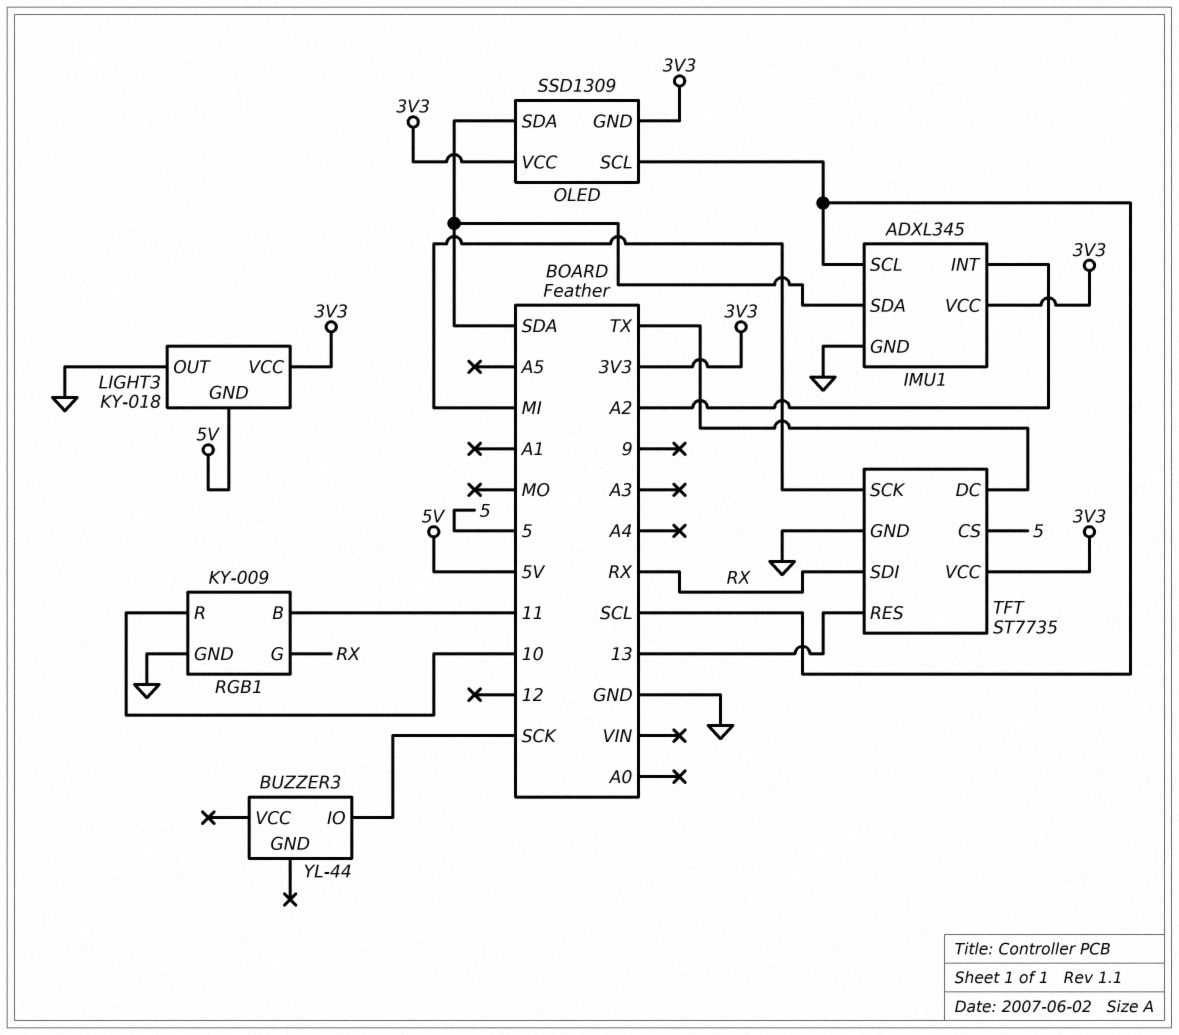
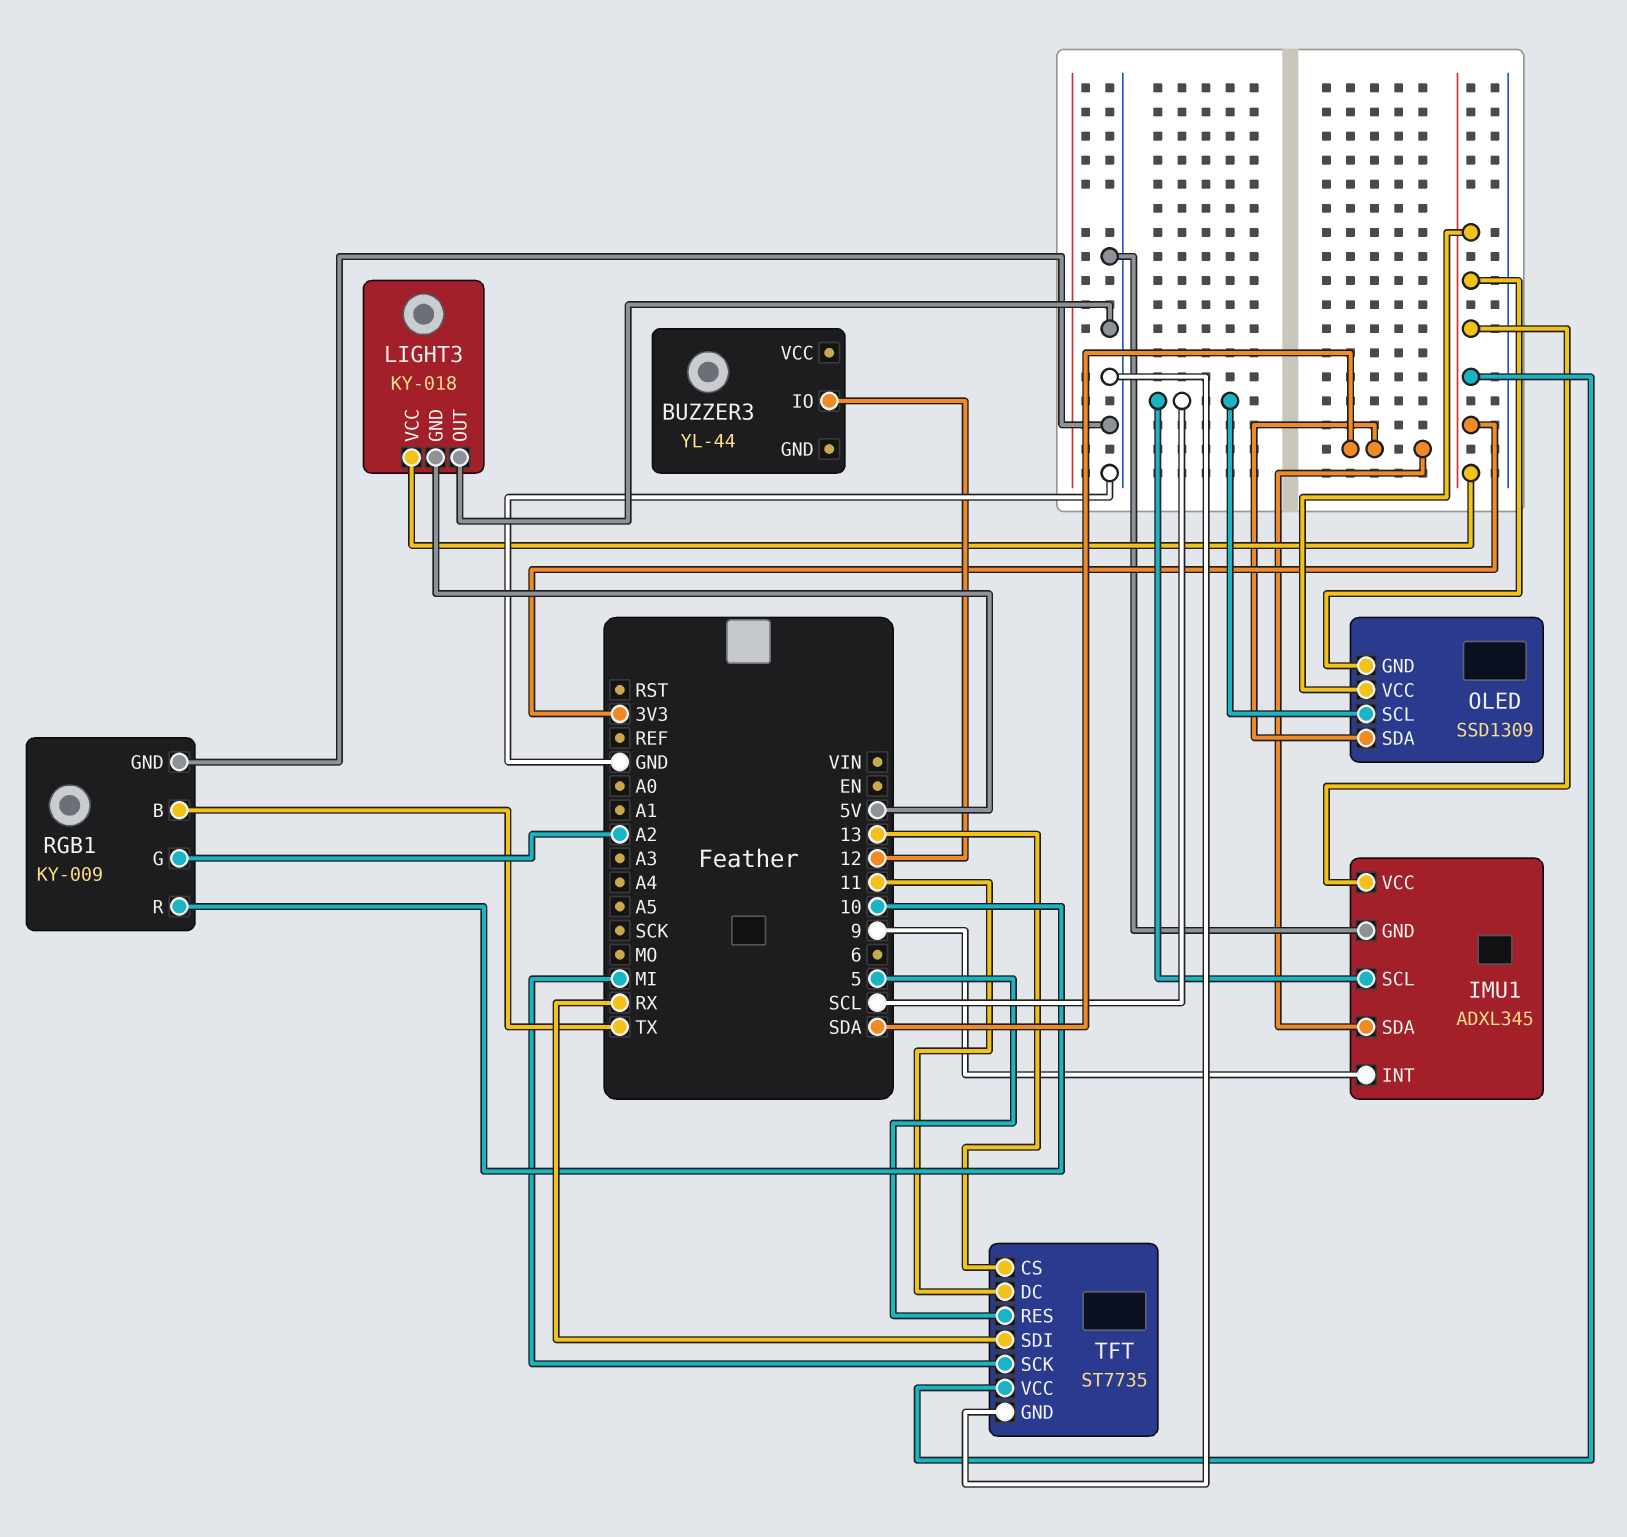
BUZZER3 pin IO: SCK -> 12
IMU1 pin INT: A2 -> 9
RGB1 pin B: 11 -> TX
RGB1 pin G: RX -> A2
TFT pin CS: 5 -> 13
TFT pin DC: TX -> 11
TFT pin RES: 13 -> 5

